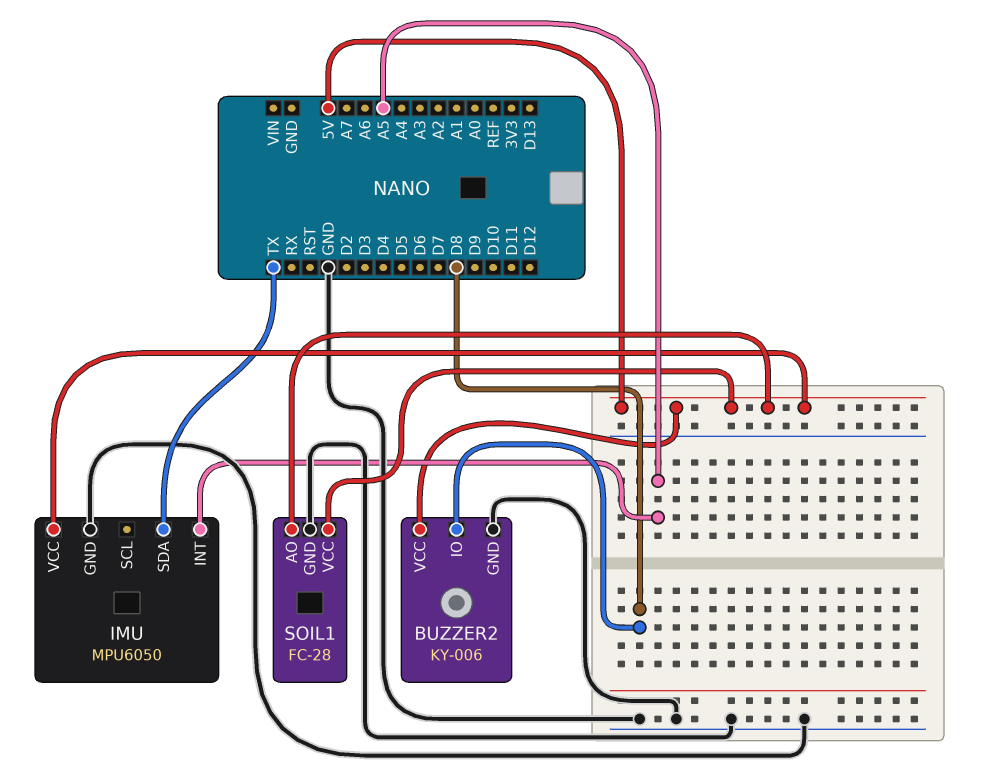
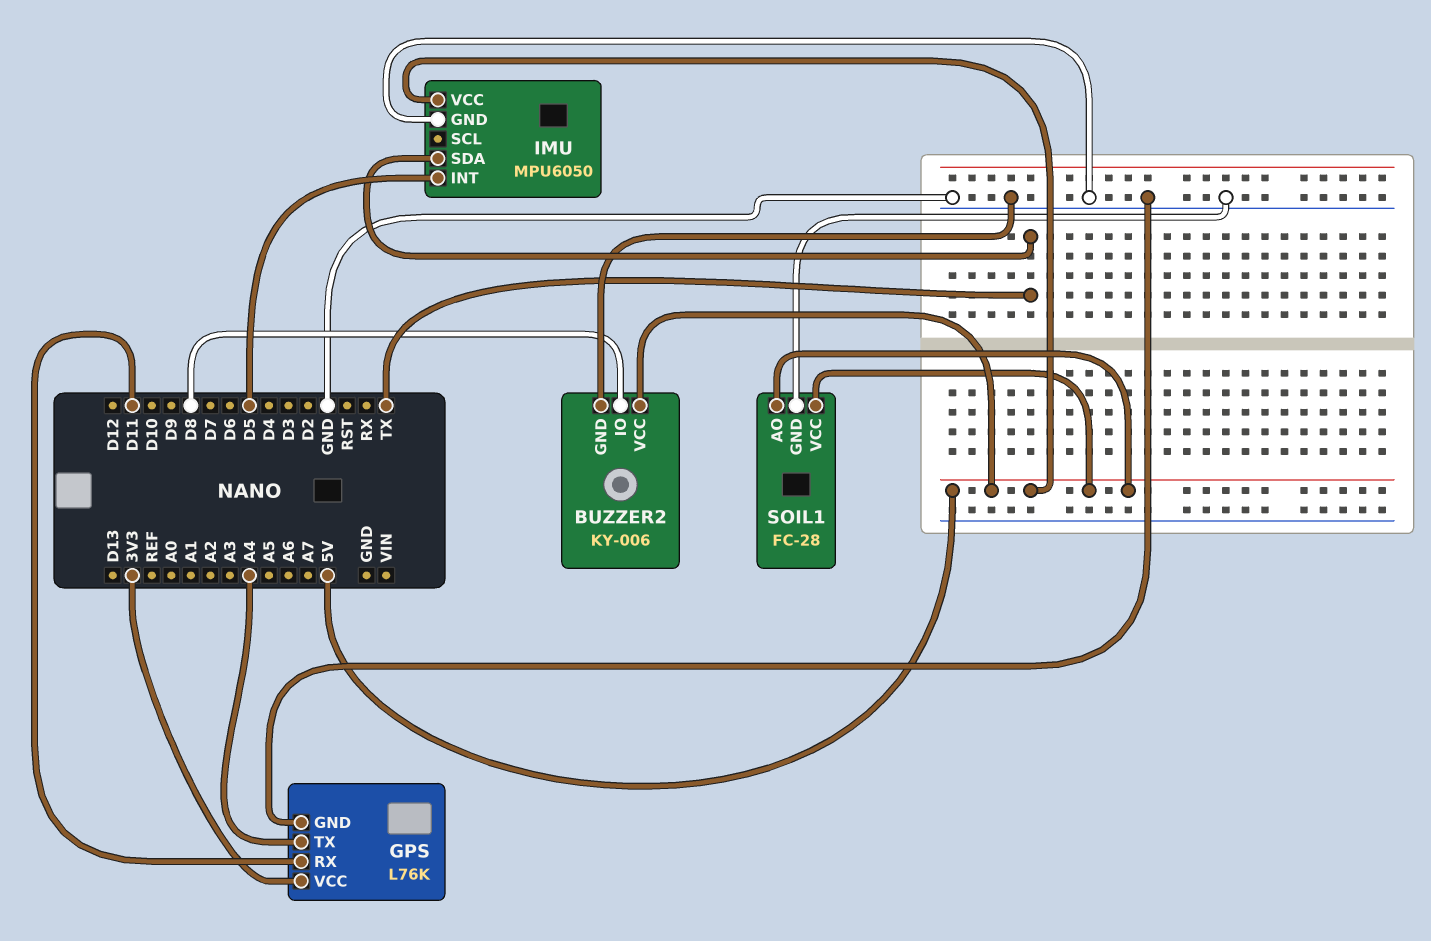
GPS: none -> L76K
GPS pin GND: none -> GND
GPS pin RX: none -> D11
GPS pin TX: none -> A4
GPS pin VCC: none -> 3V3
IMU pin INT: A5 -> D5

